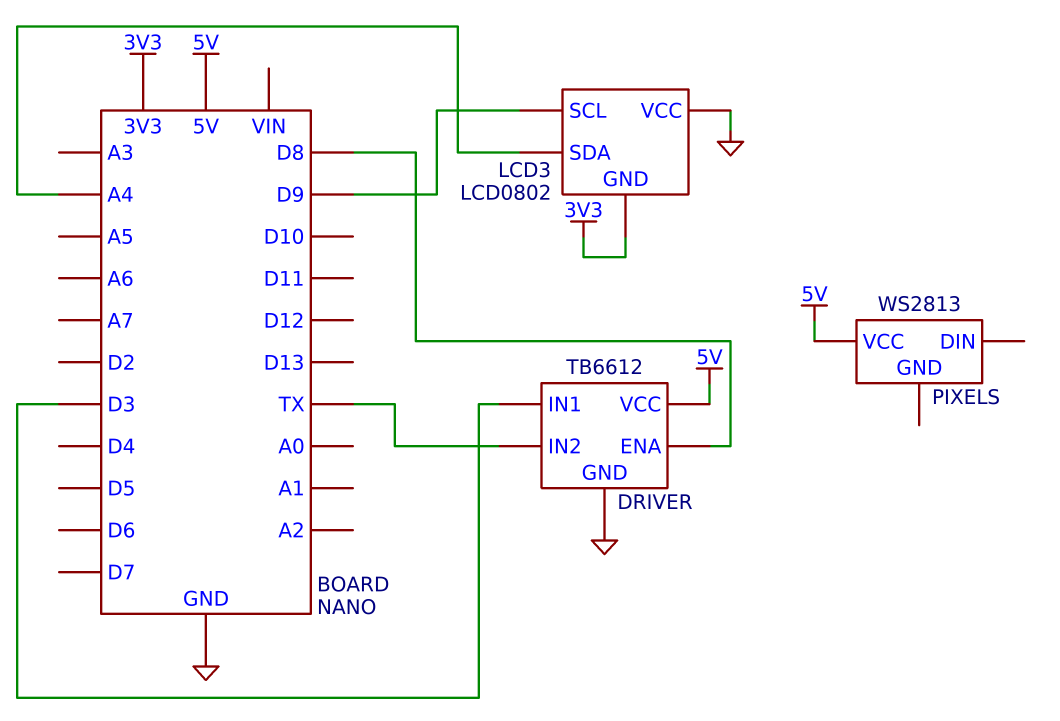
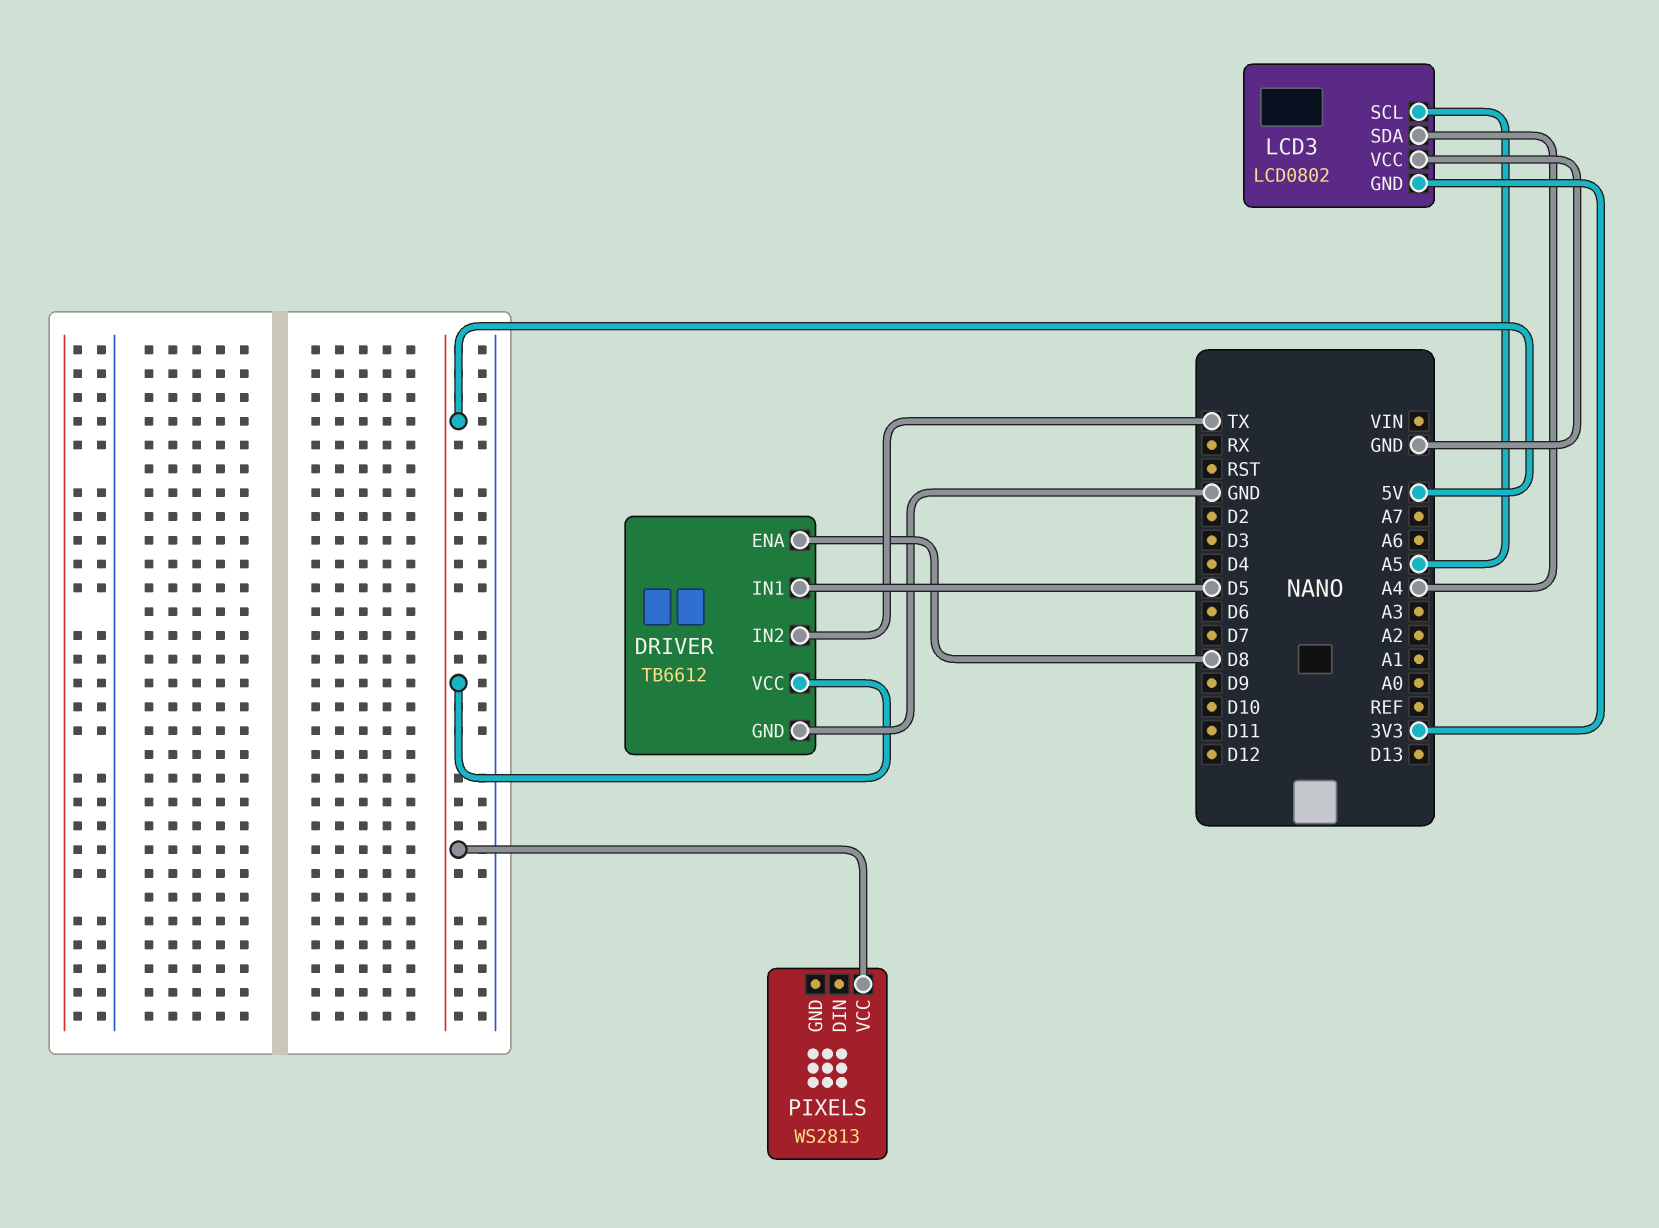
DRIVER pin IN1: D3 -> D5
LCD3 pin SCL: D9 -> A5

